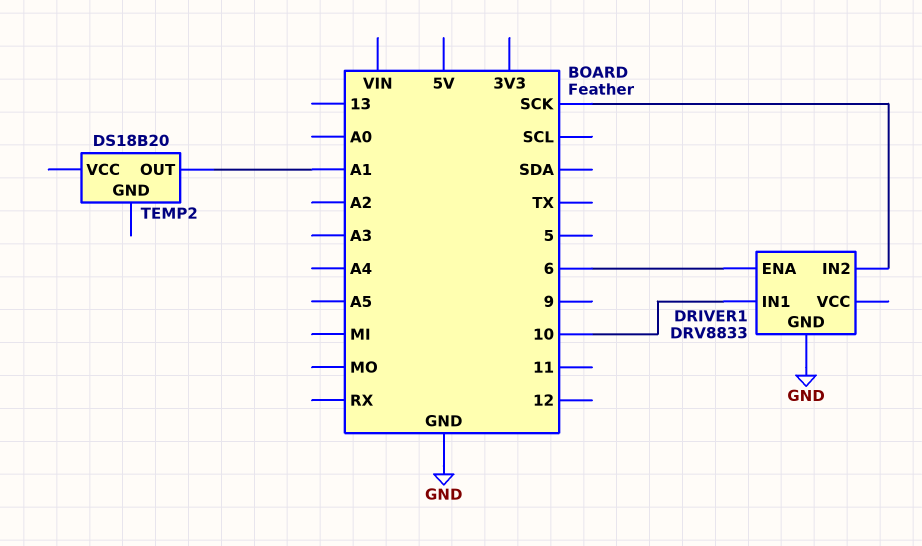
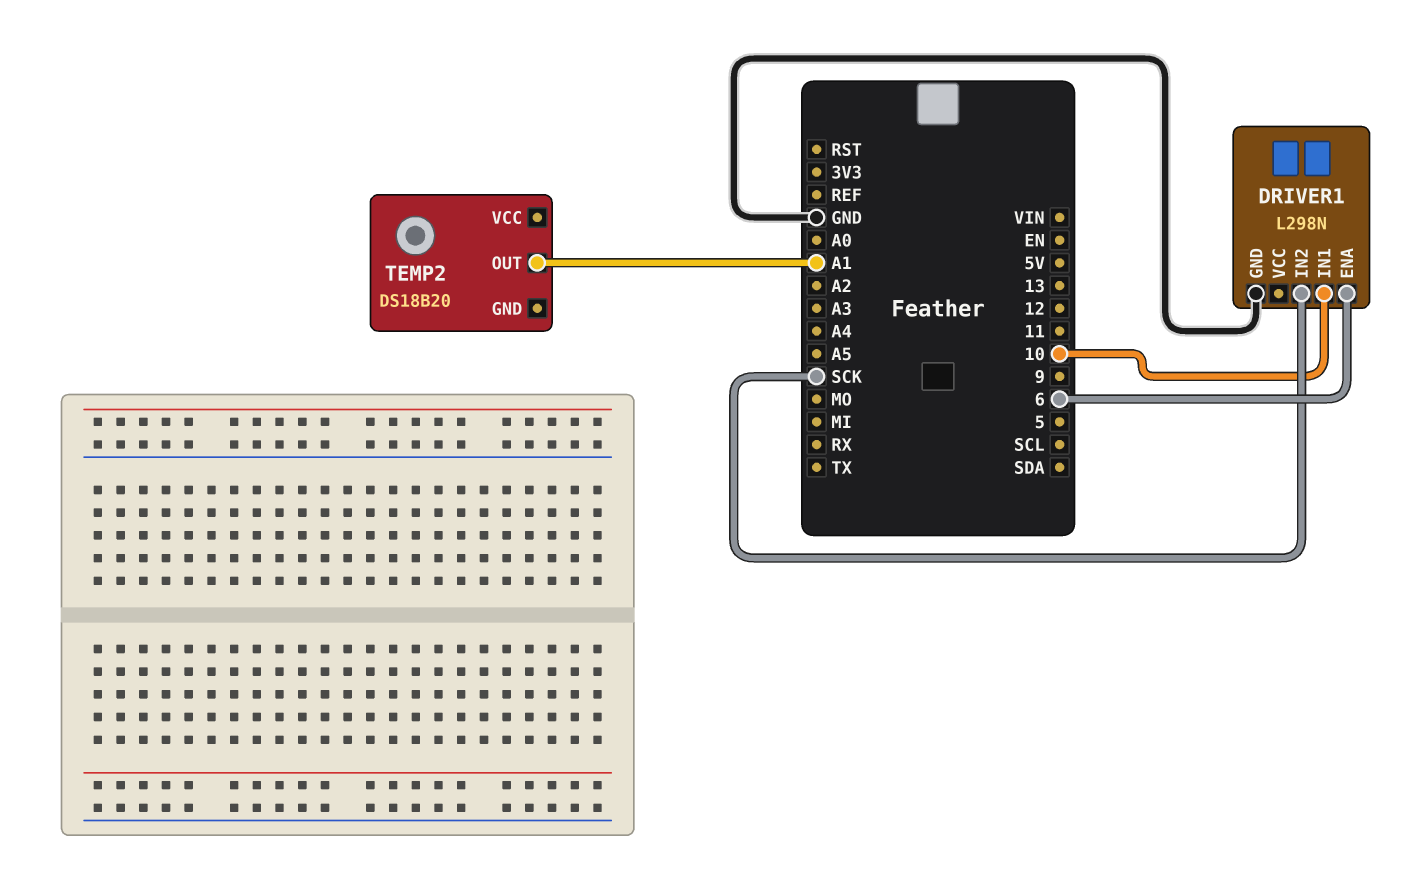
DRIVER1: DRV8833 -> L298N

